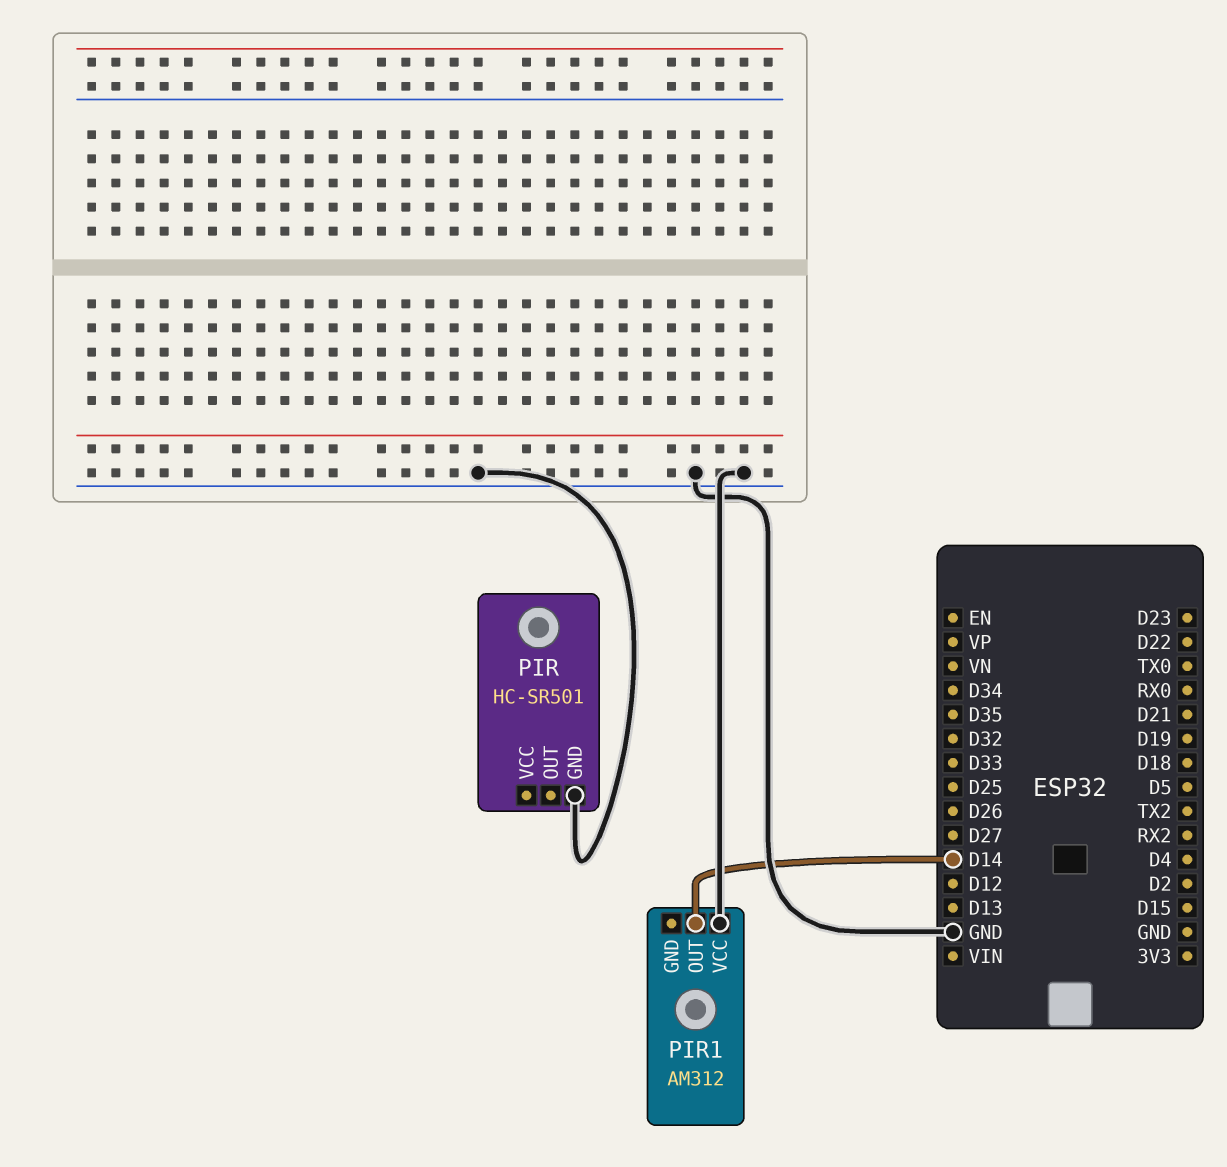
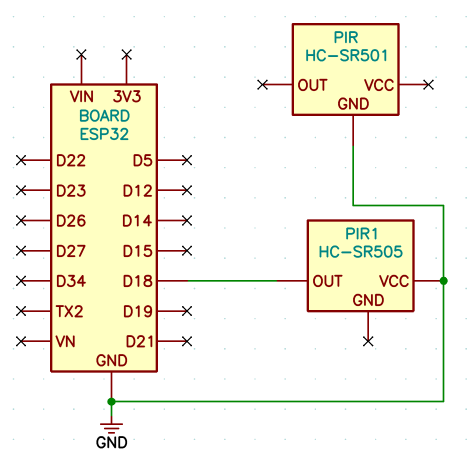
PIR1: AM312 -> HC-SR505
PIR1 pin OUT: D14 -> D18

